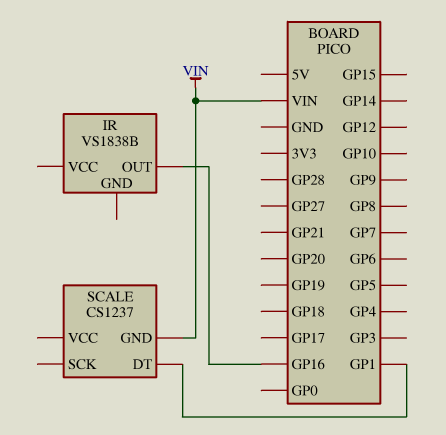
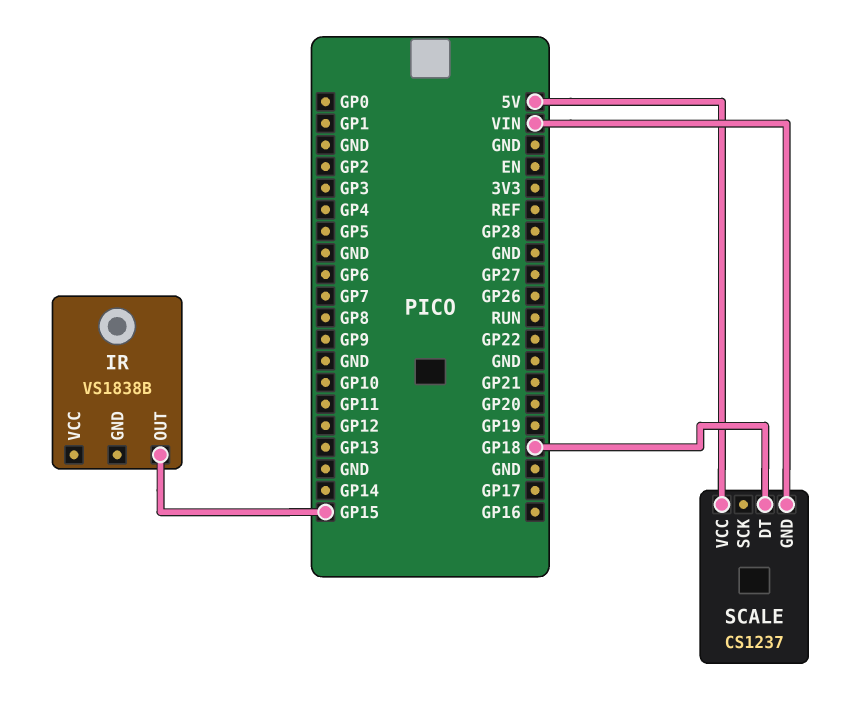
IR pin OUT: GP16 -> GP15
SCALE pin DT: GP1 -> GP18
SCALE pin VCC: none -> 5V

